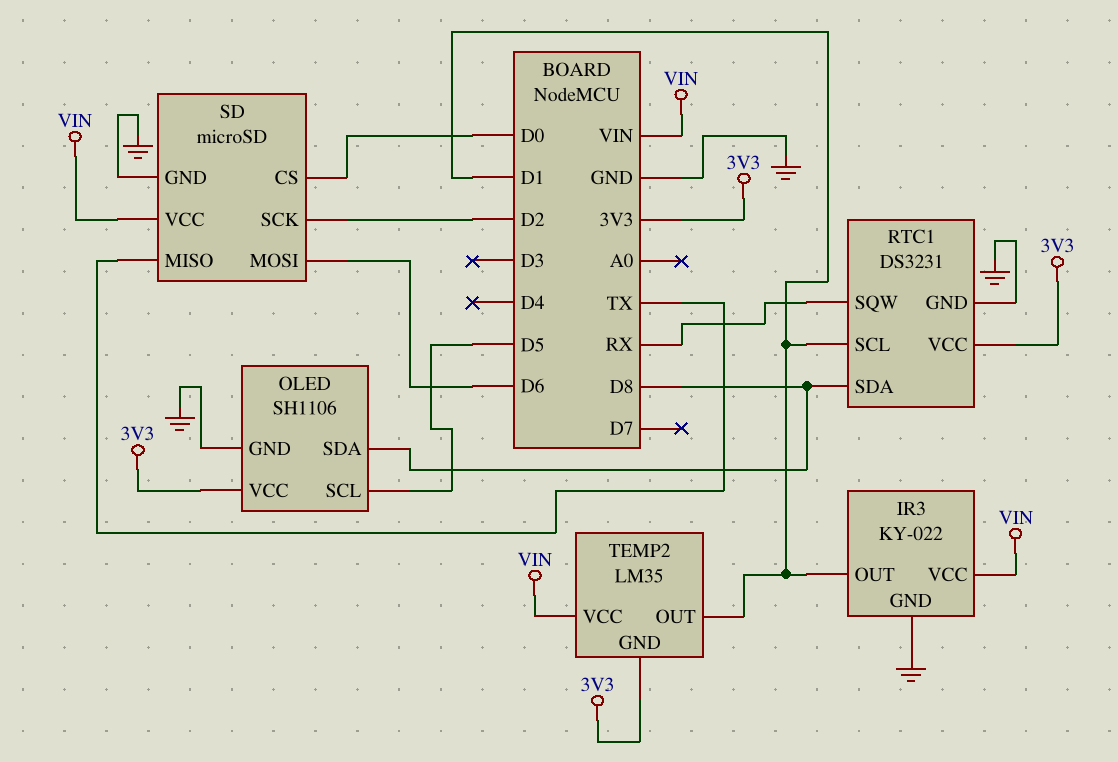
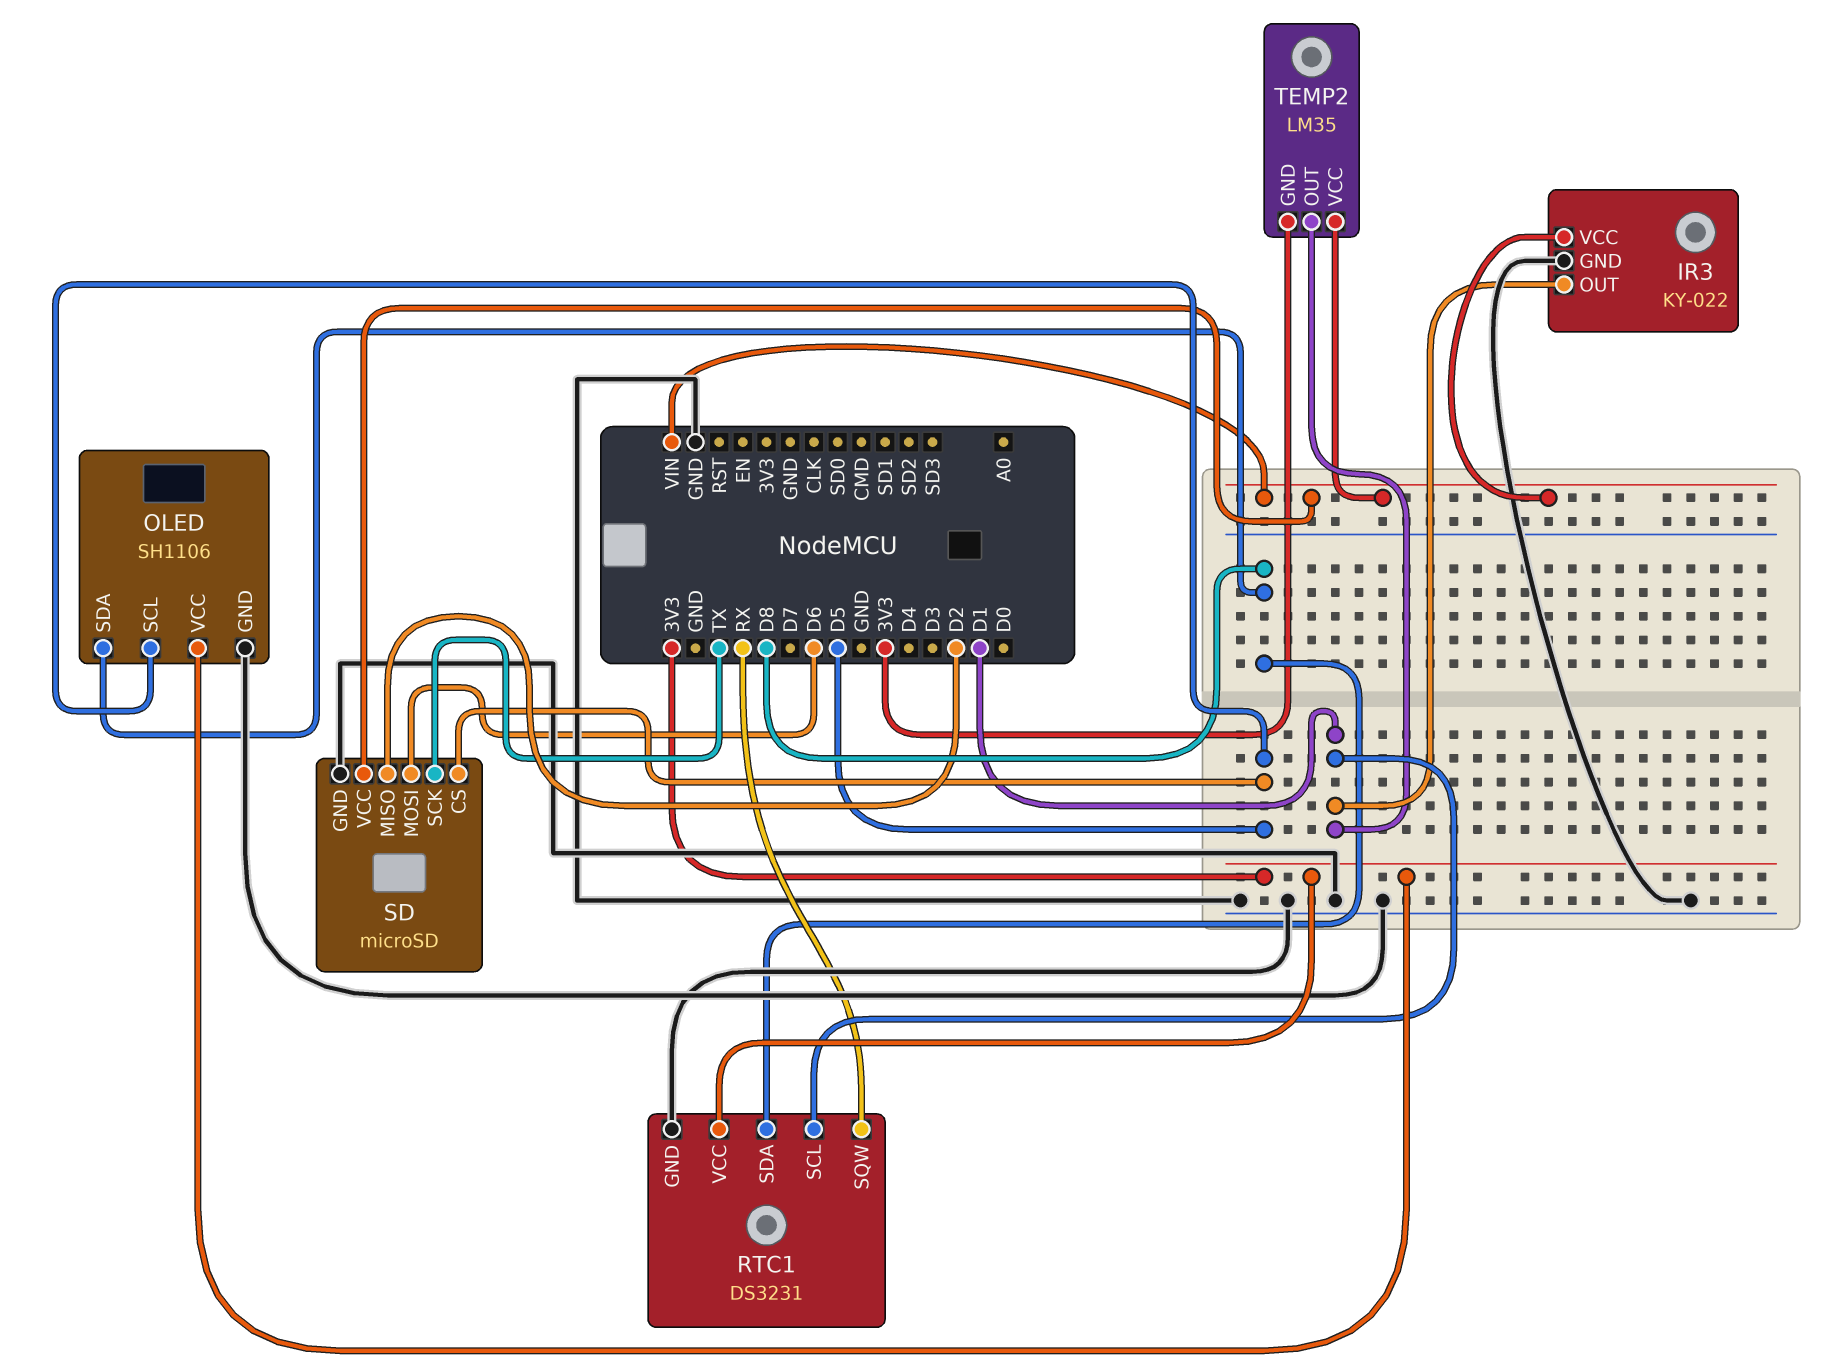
SD pin CS: D0 -> D5
SD pin MISO: TX -> D2
SD pin SCK: D2 -> TX

